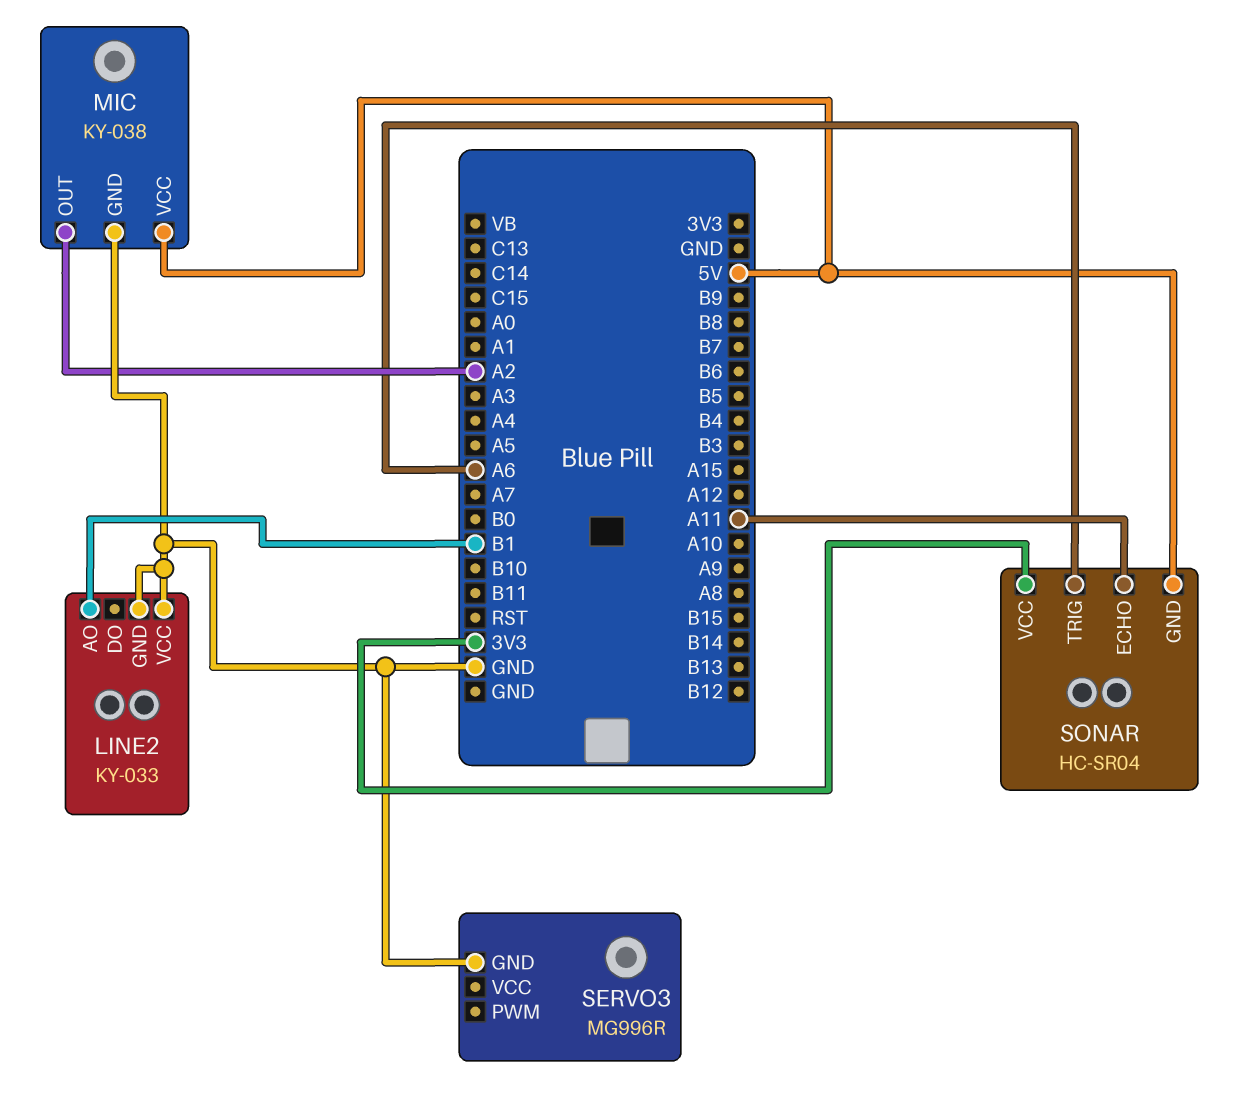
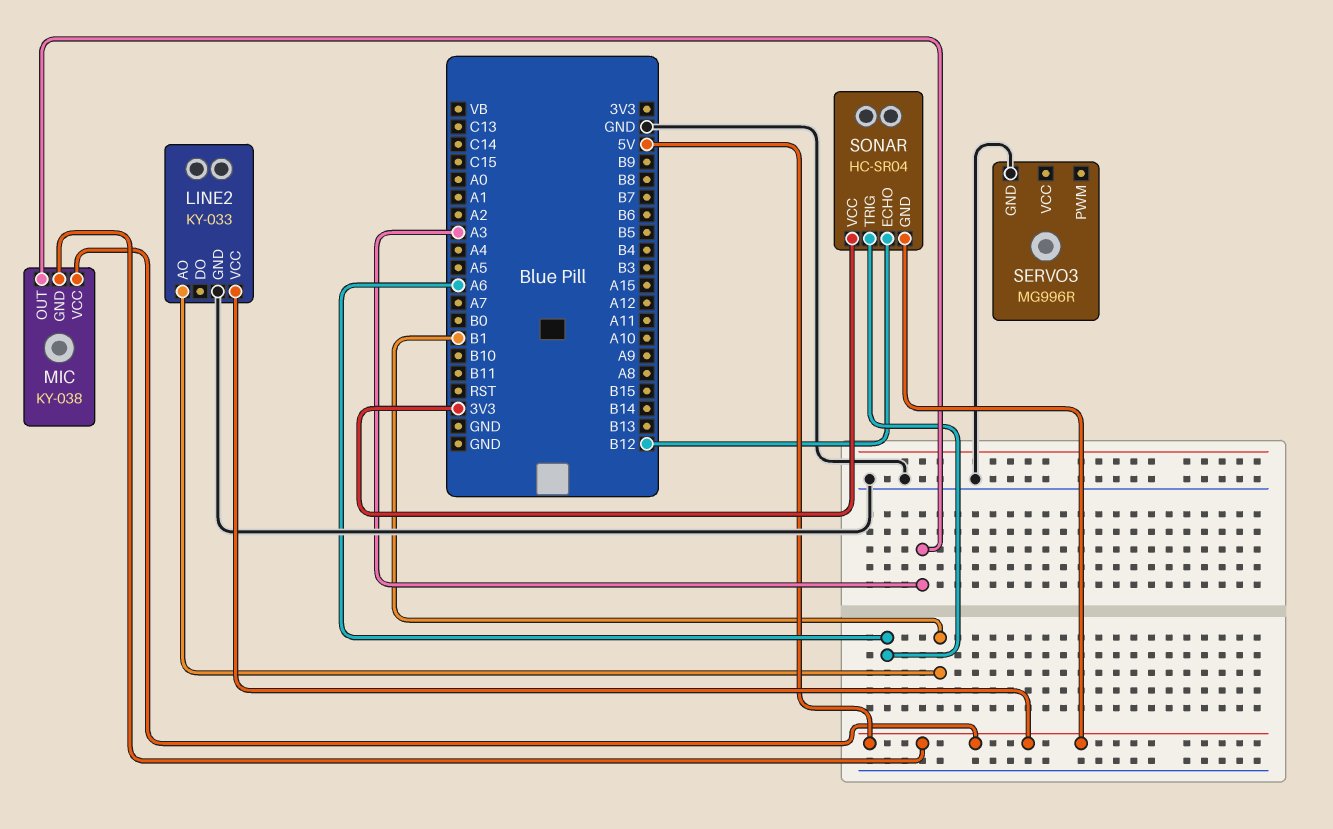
LINE2 pin VCC: GND -> 5V
MIC pin GND: GND -> 5V
MIC pin OUT: A2 -> A3
SONAR pin ECHO: A11 -> B12

